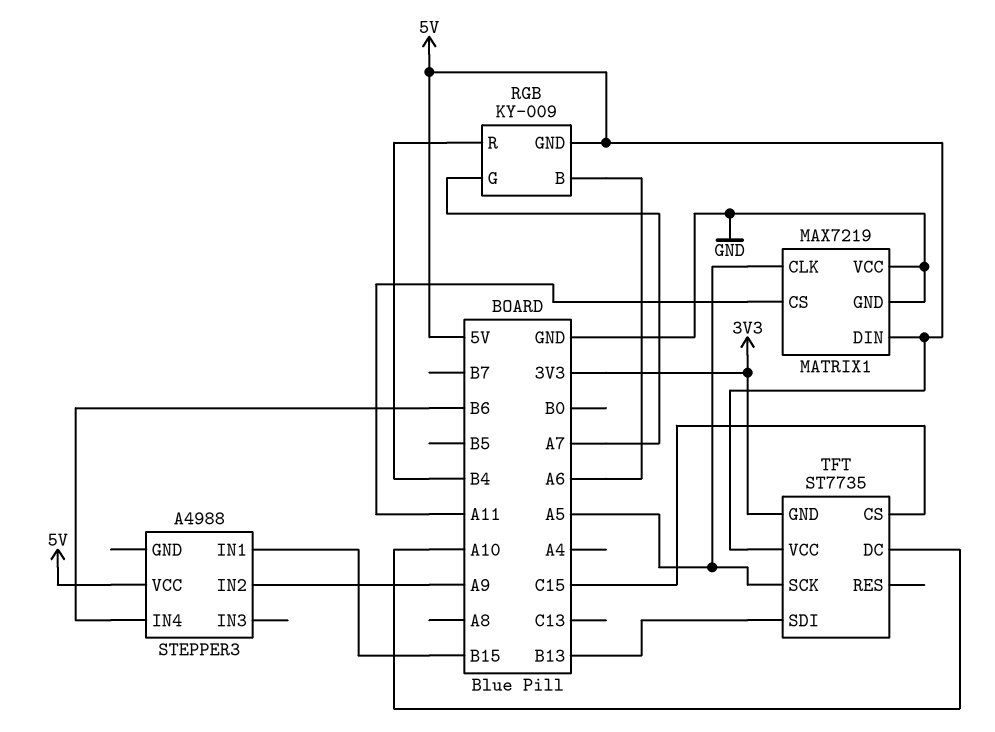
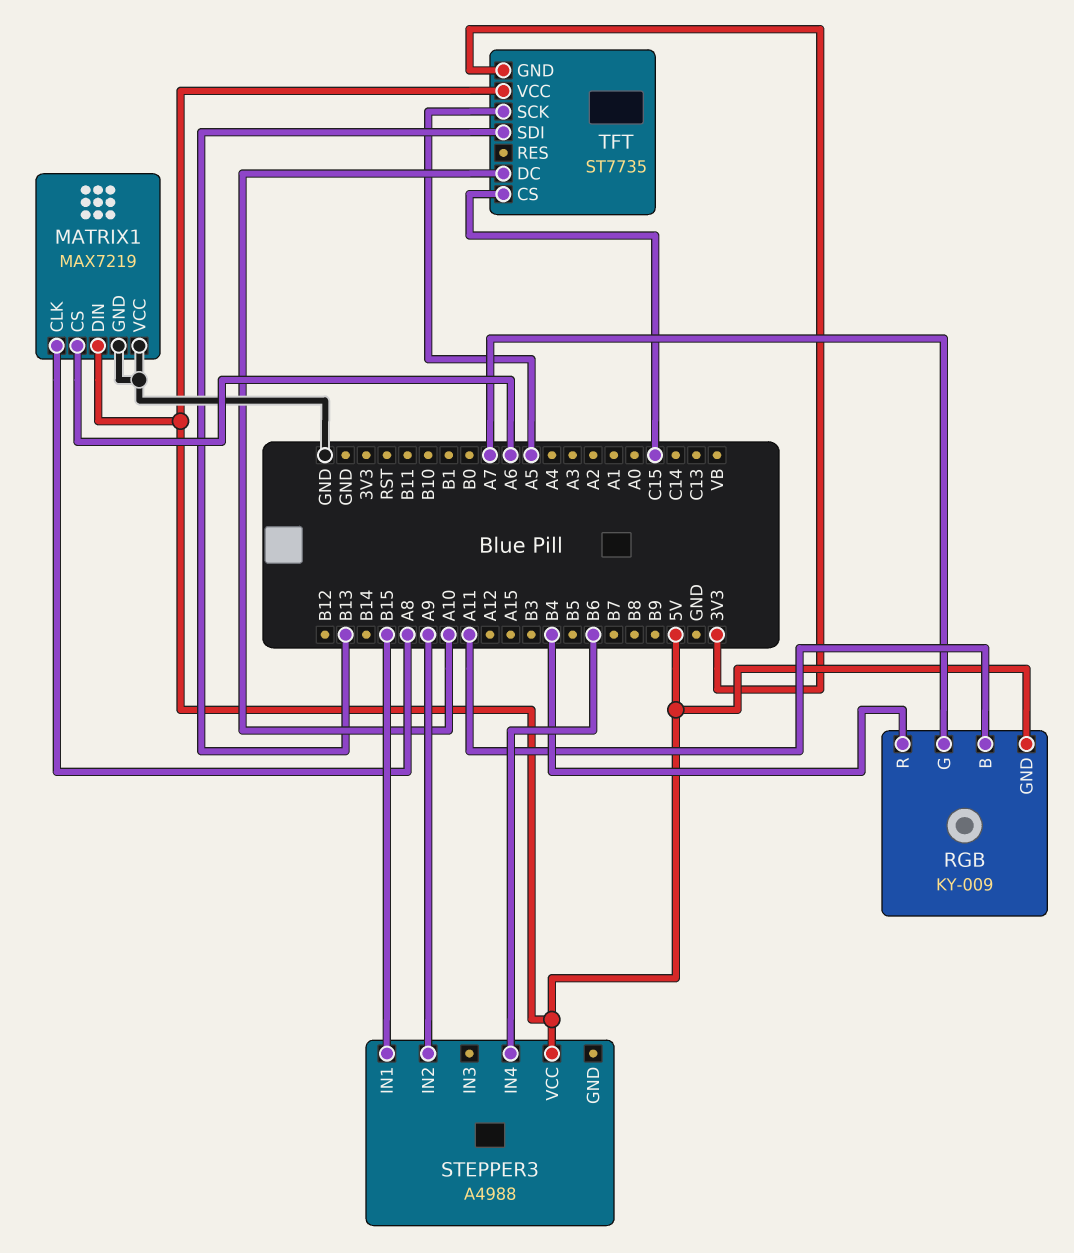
MATRIX1 pin CLK: A5 -> A8
MATRIX1 pin CS: A11 -> A6
RGB pin B: A6 -> A11

